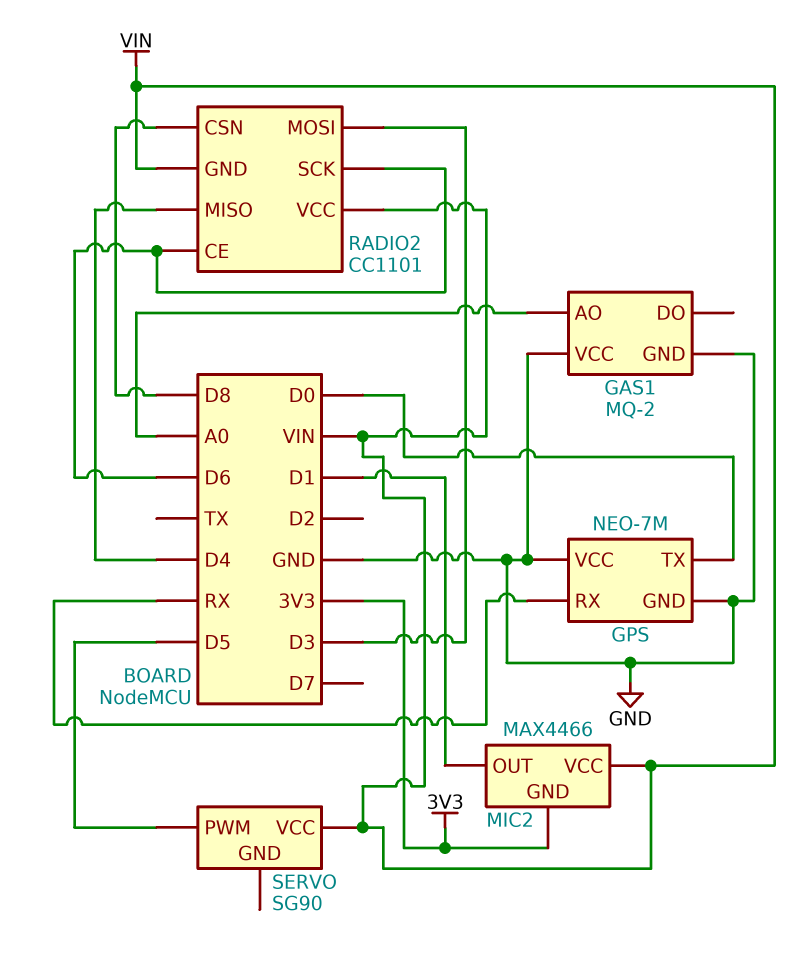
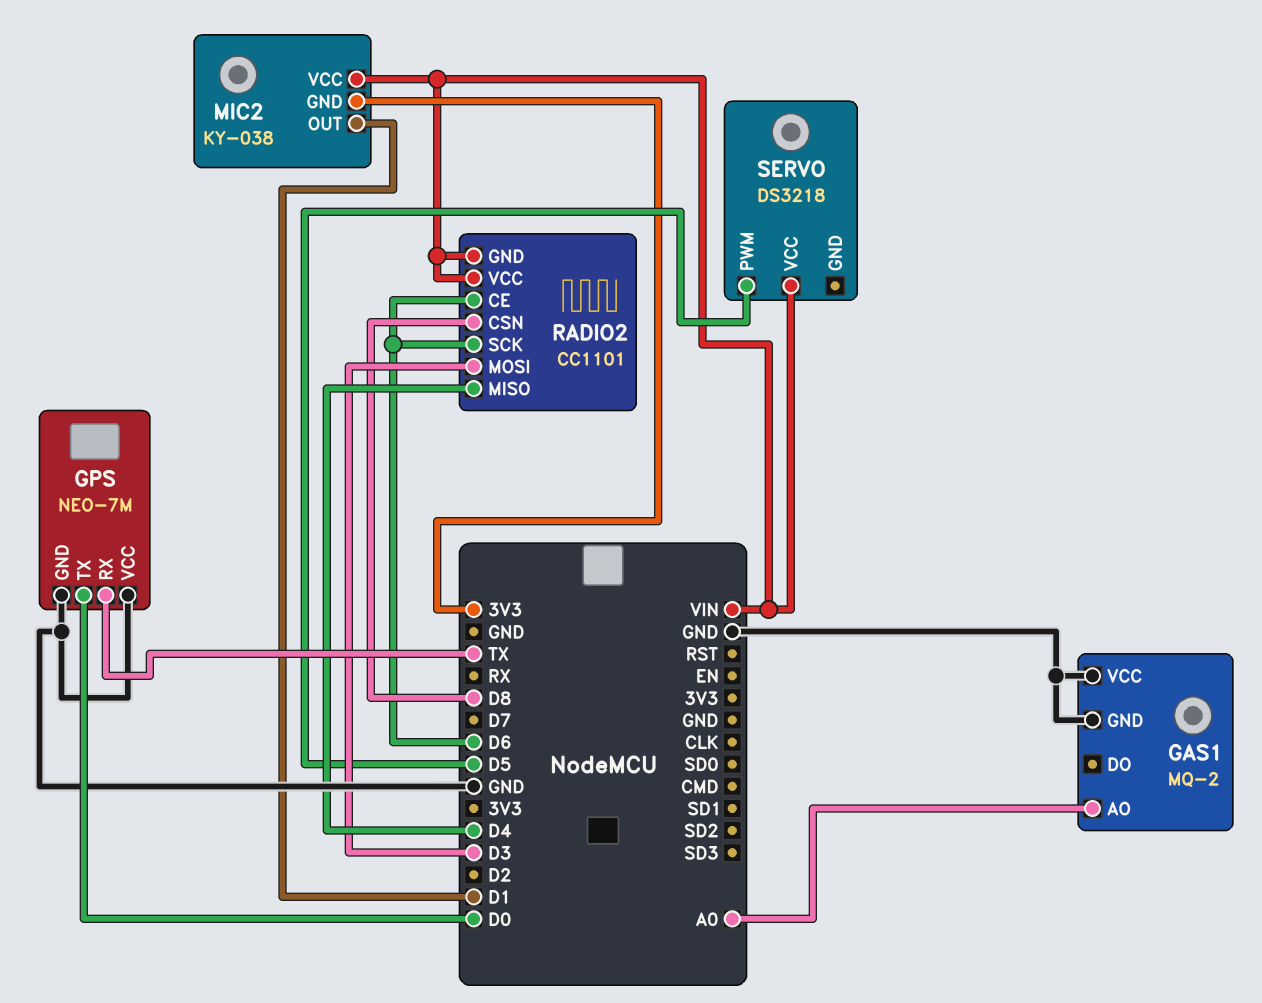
GPS pin RX: RX -> TX
MIC2: MAX4466 -> KY-038
SERVO: SG90 -> DS3218

